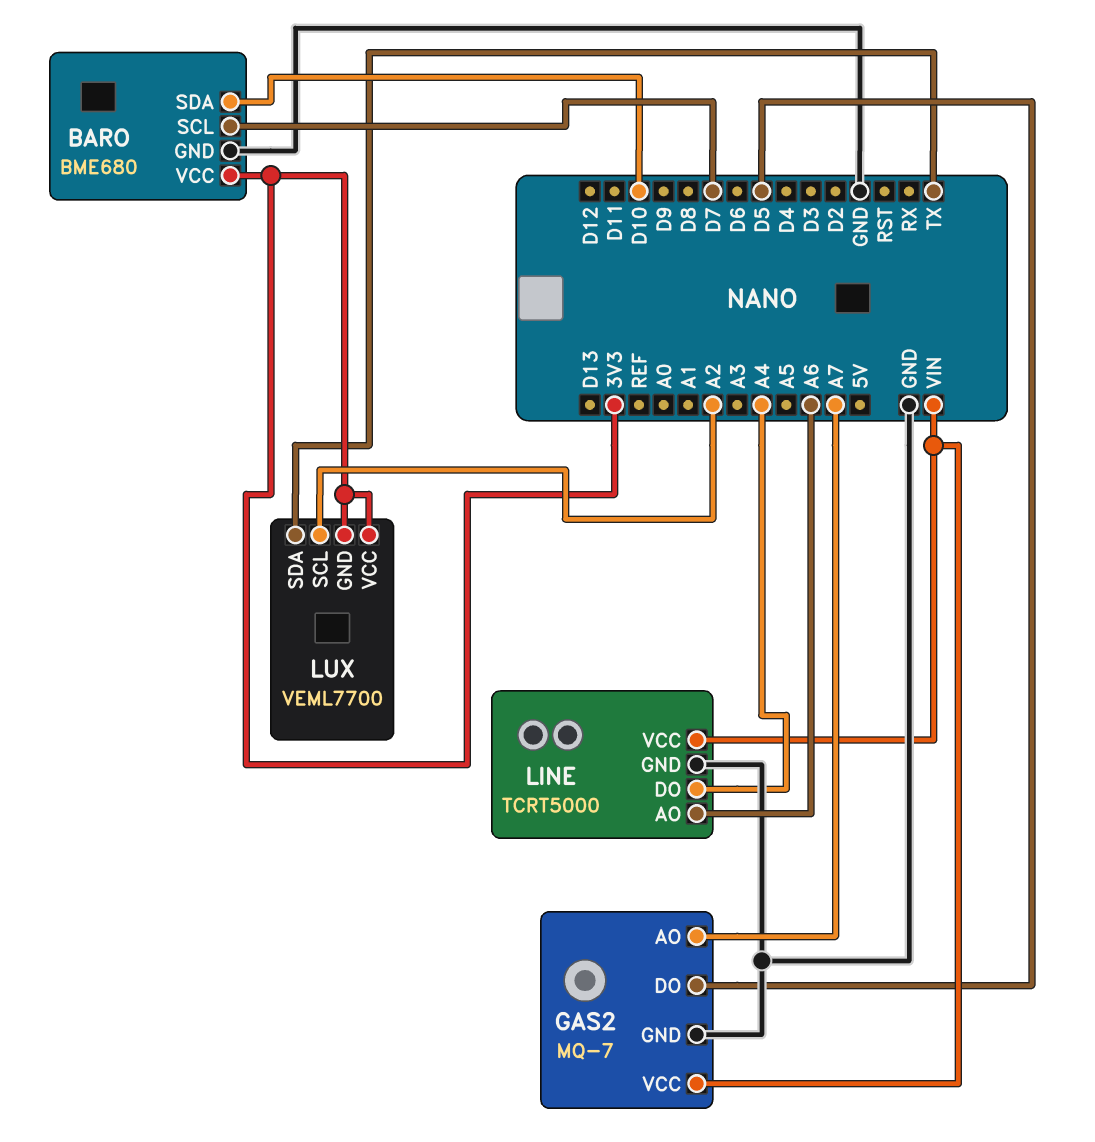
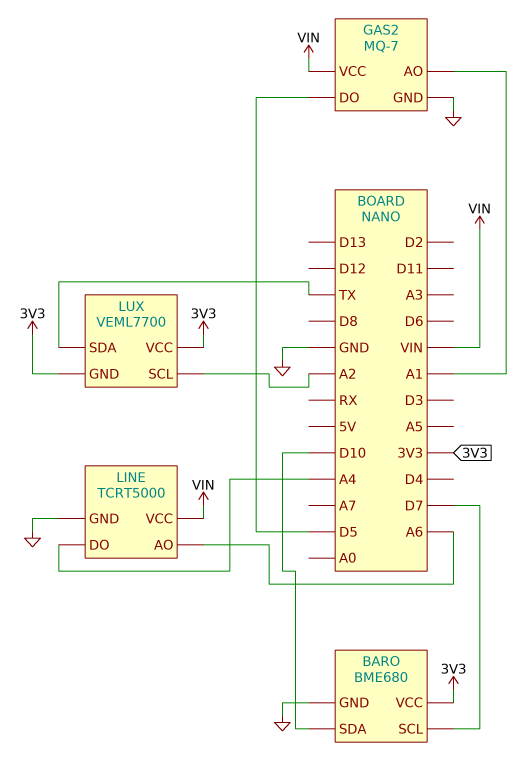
GAS2 pin AO: A7 -> A1

